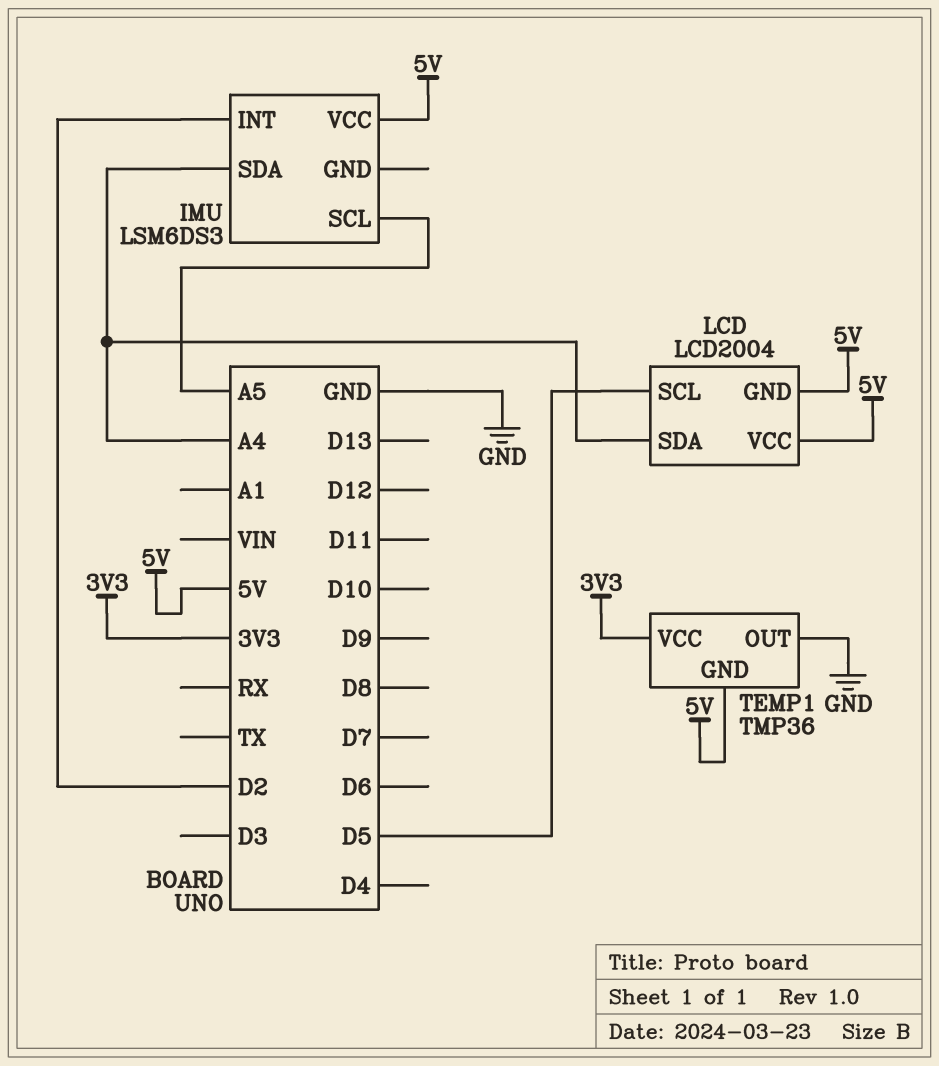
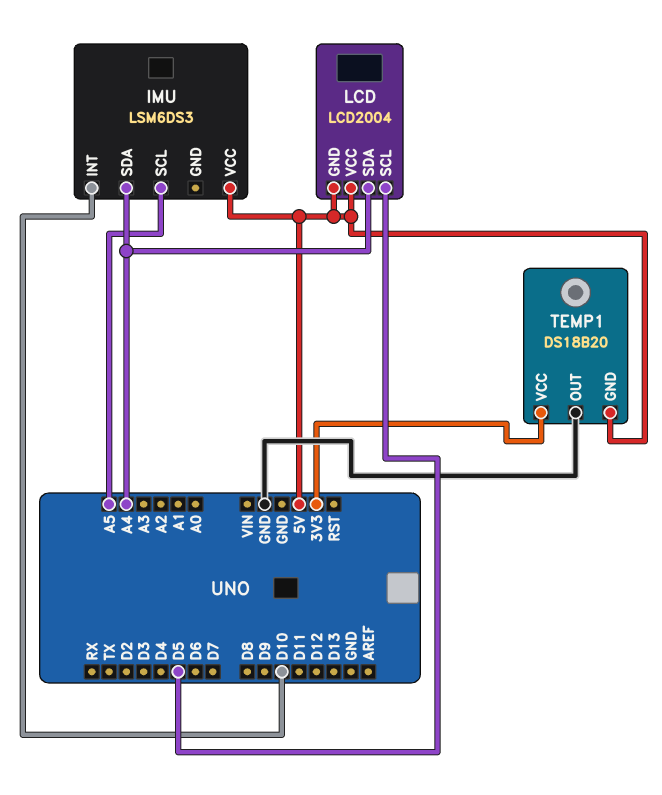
IMU pin INT: D2 -> D10
TEMP1: TMP36 -> DS18B20

